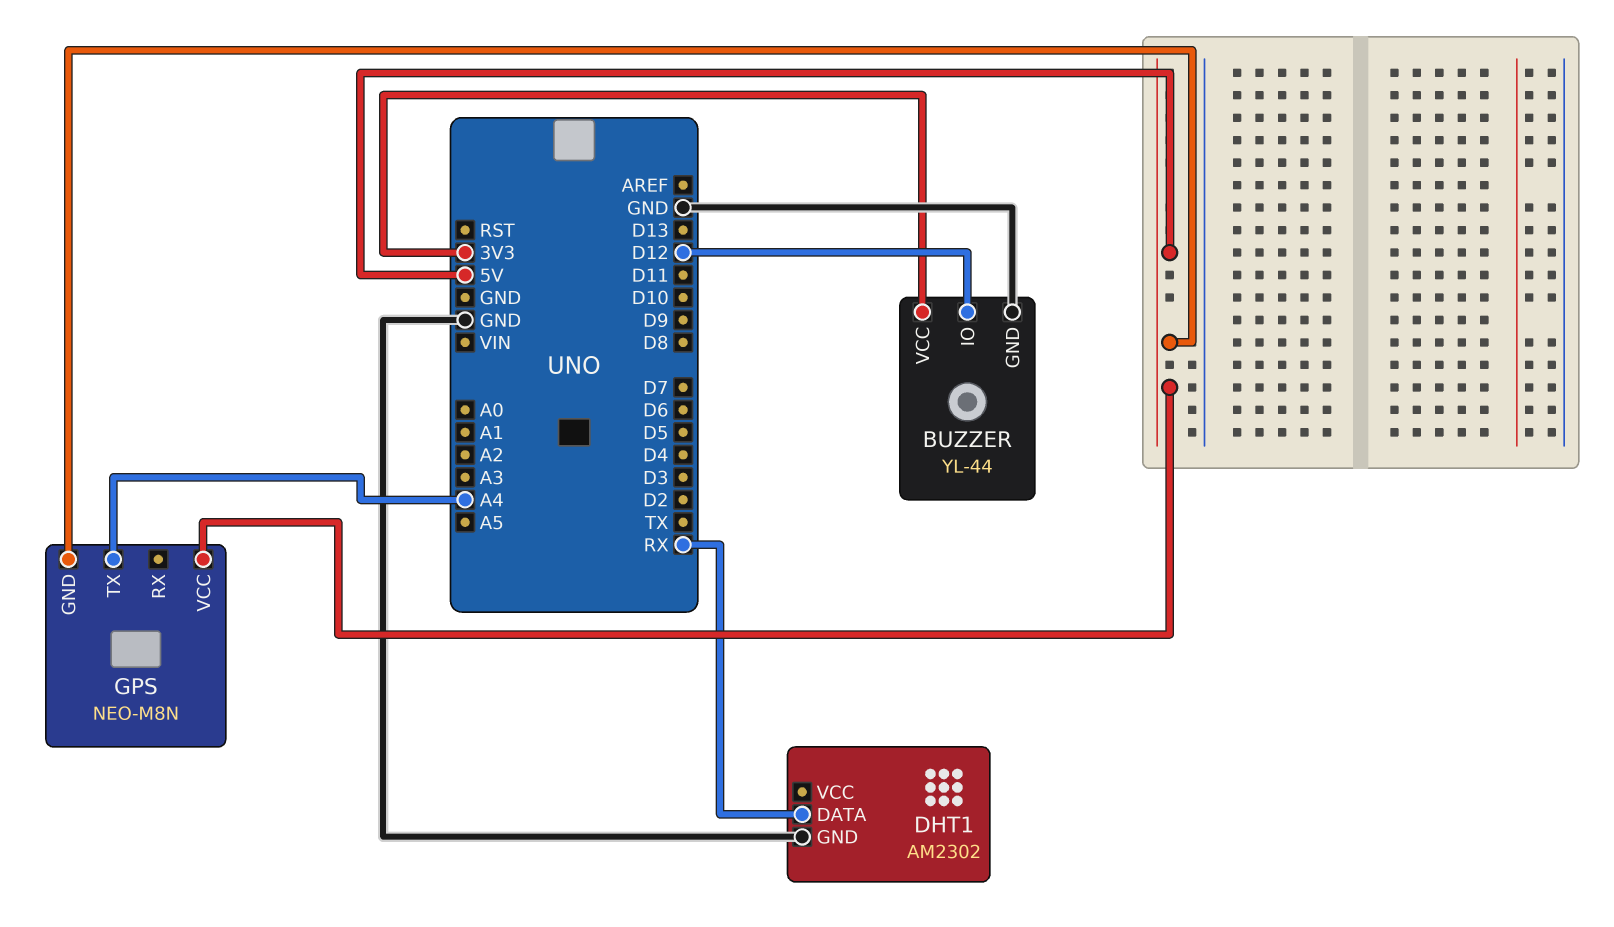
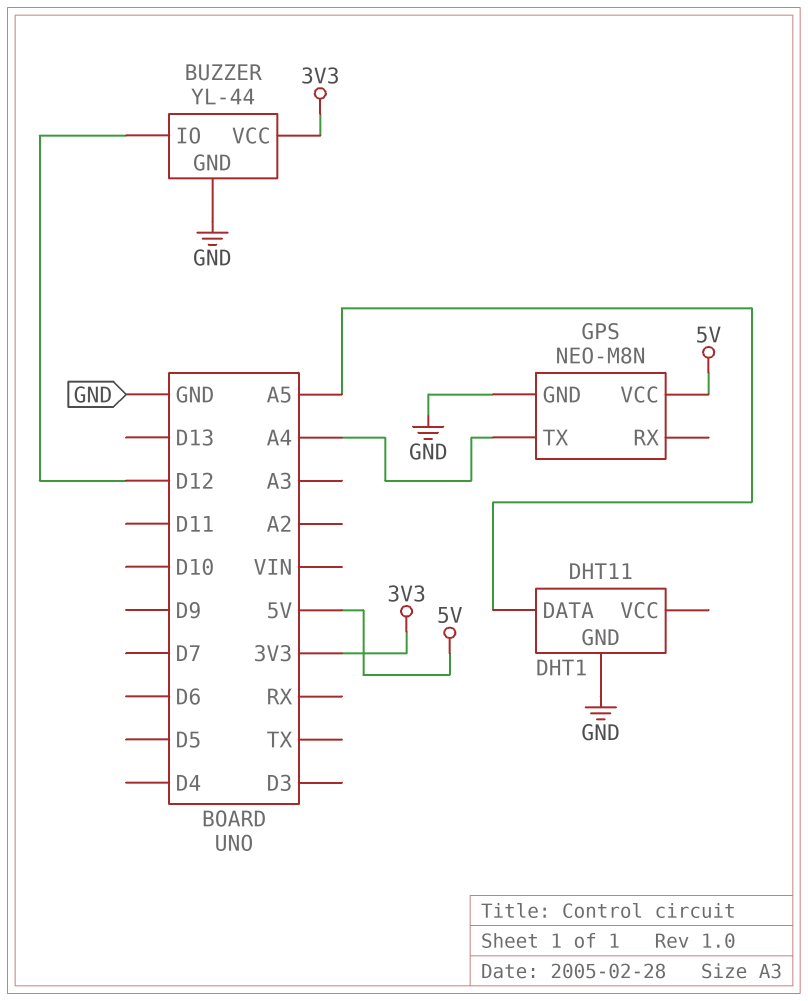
DHT1: AM2302 -> DHT11
DHT1 pin DATA: RX -> A5
GPS pin GND: 5V -> GND

